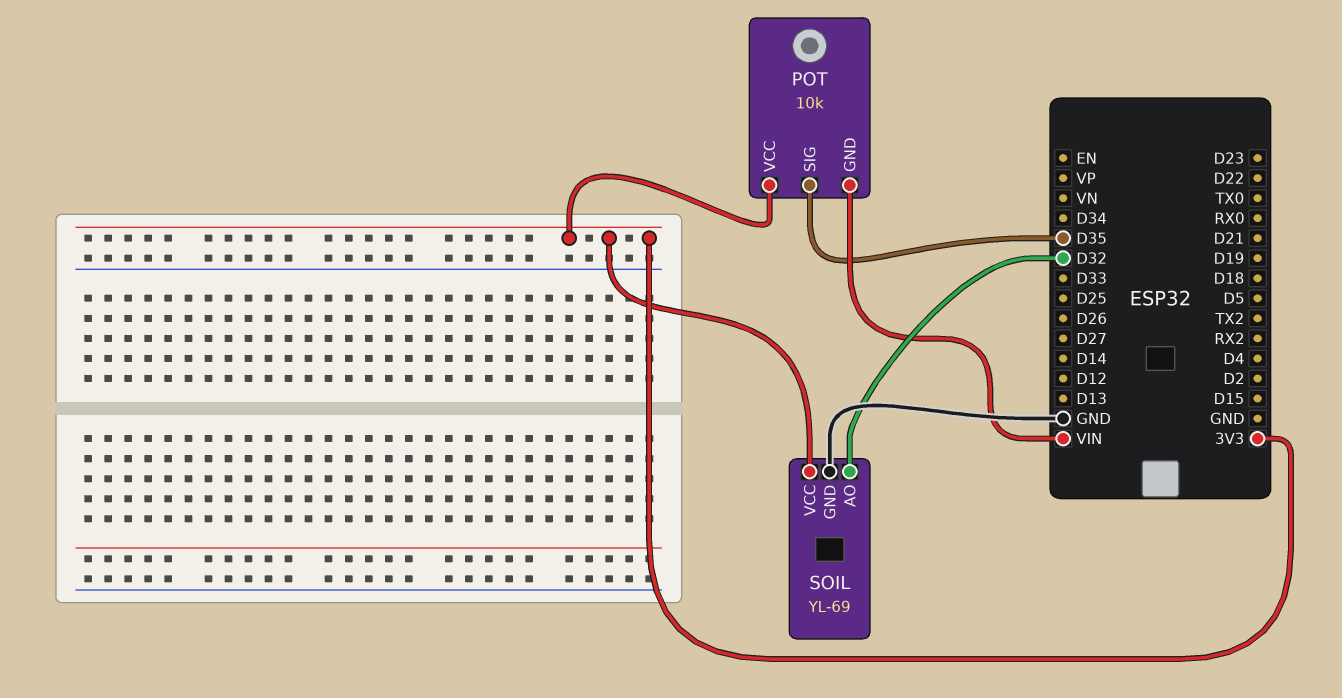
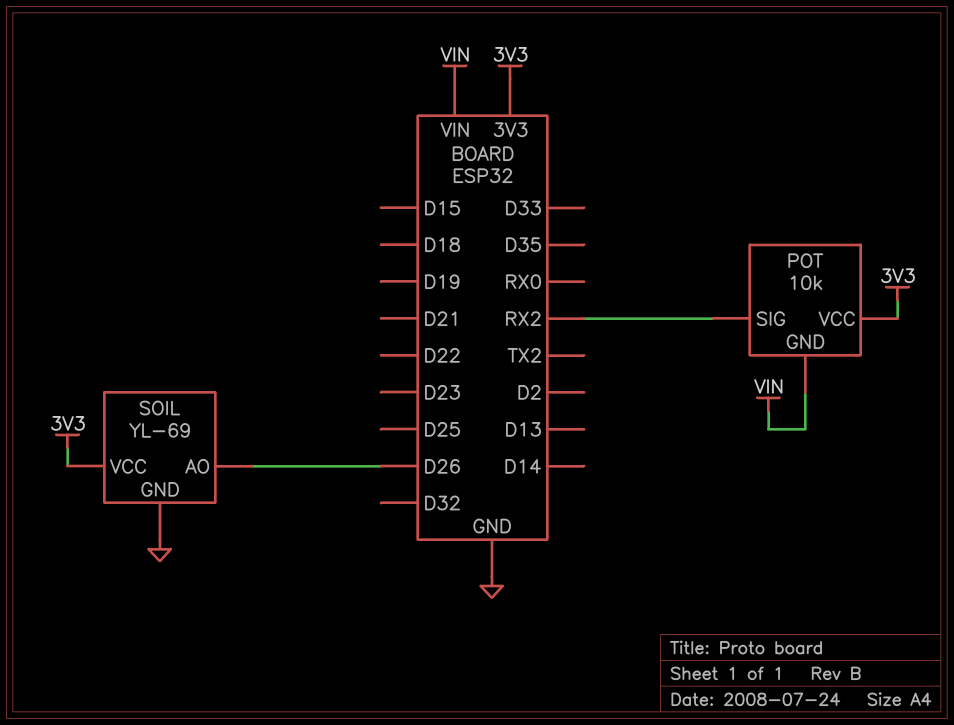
POT pin SIG: D35 -> RX2
SOIL pin AO: D32 -> D26

